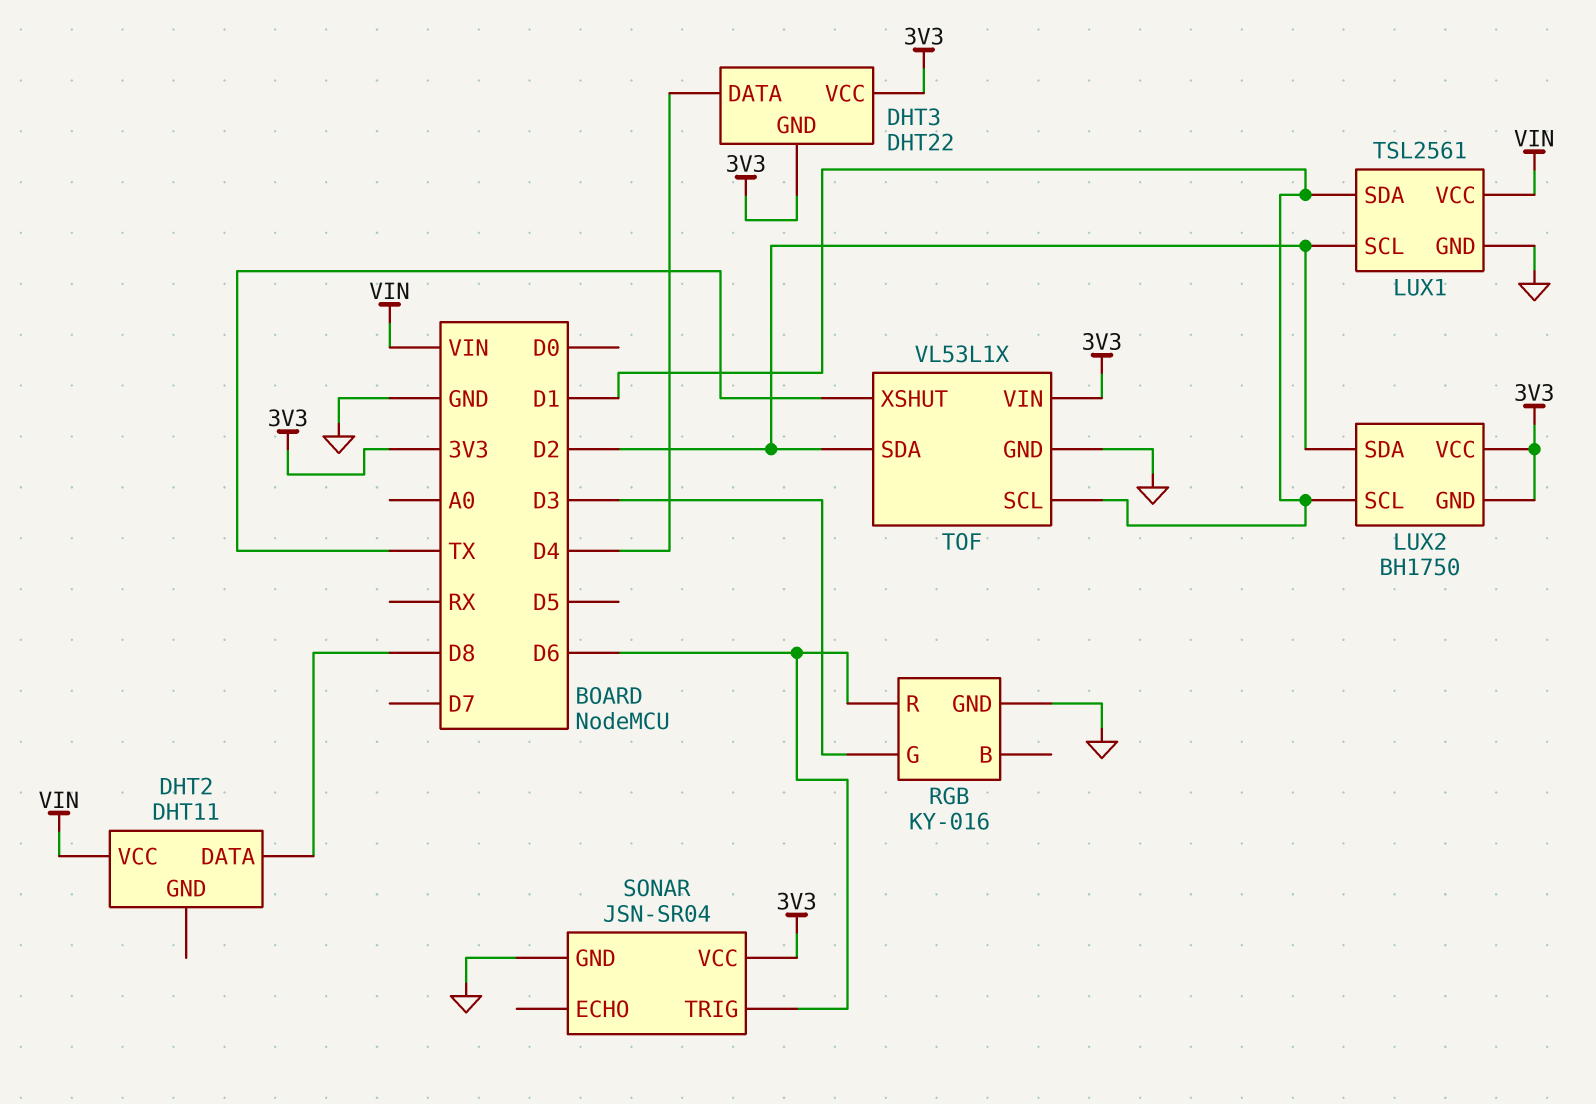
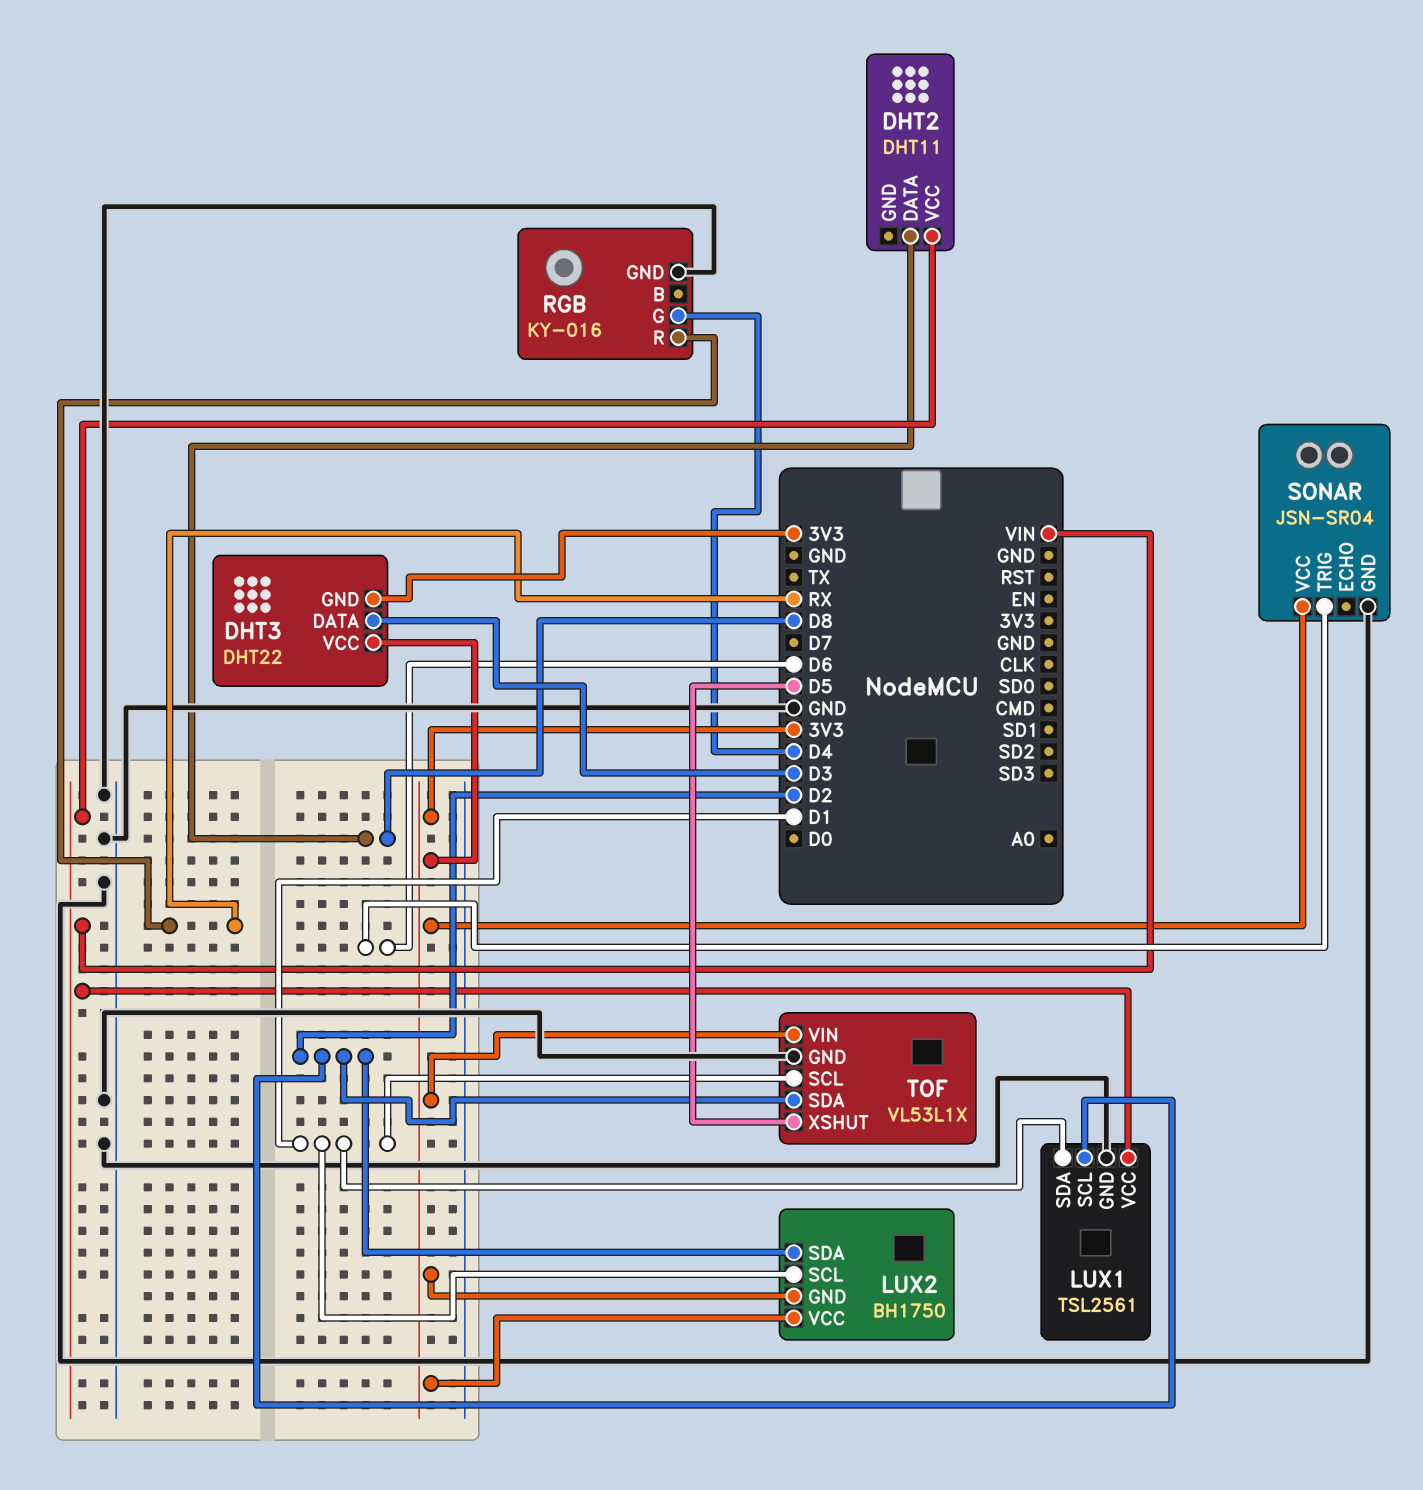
DHT3 pin DATA: D4 -> D3
RGB pin G: D3 -> D4
RGB pin R: D6 -> RX
TOF pin XSHUT: TX -> D5

